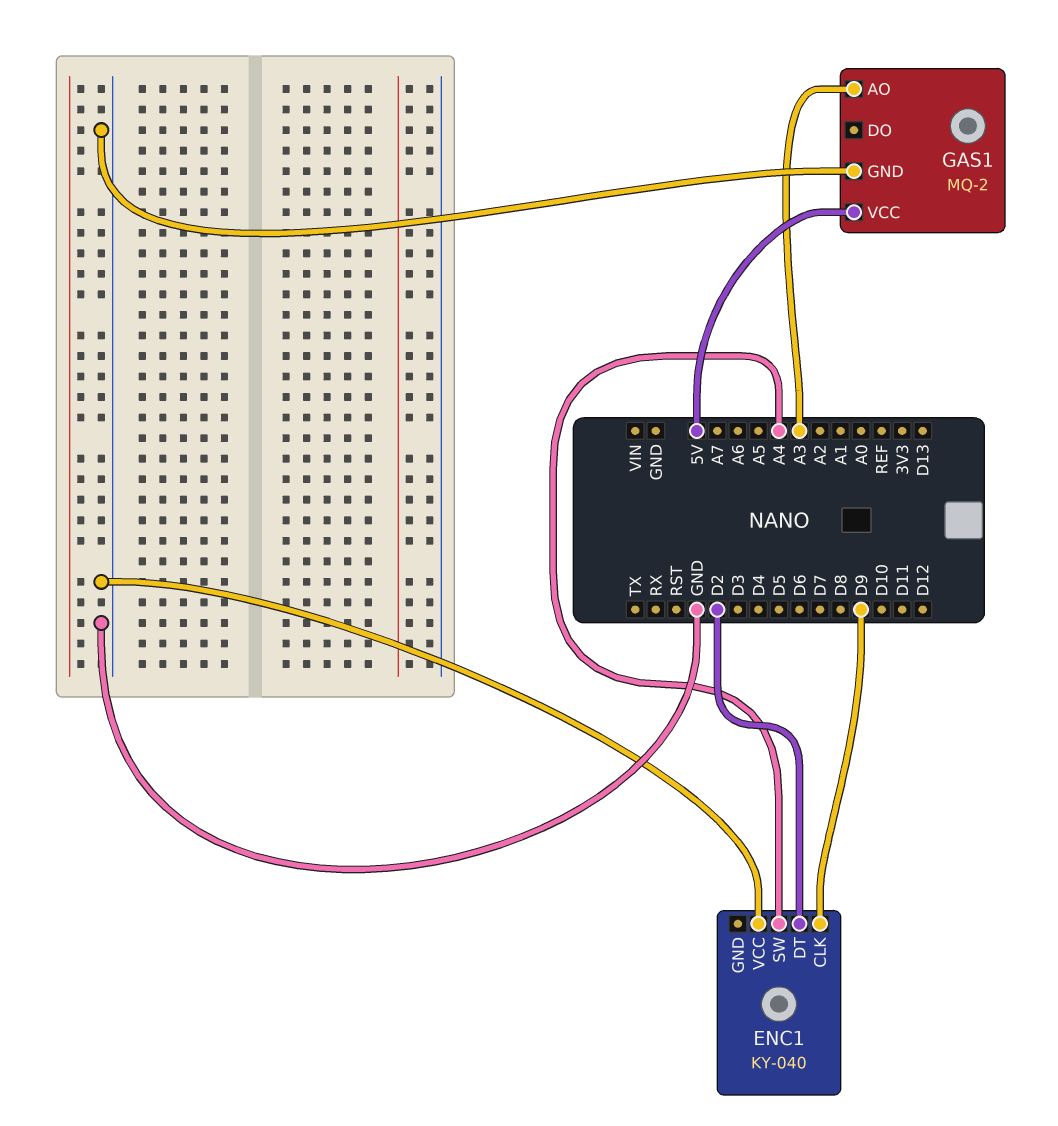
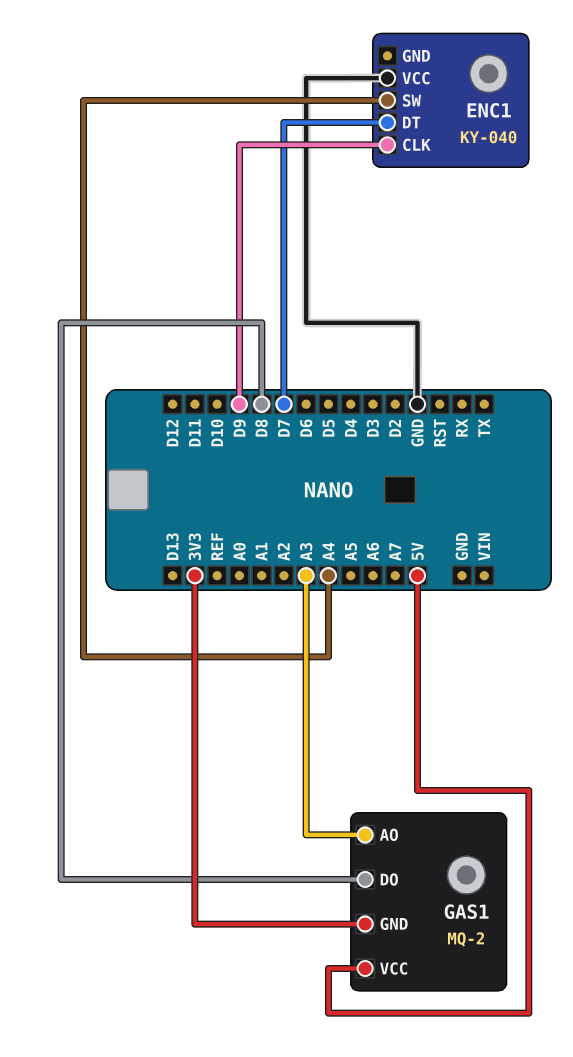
ENC1 pin DT: D2 -> D7
GAS1 pin DO: none -> D8
GAS1 pin GND: GND -> 3V3

